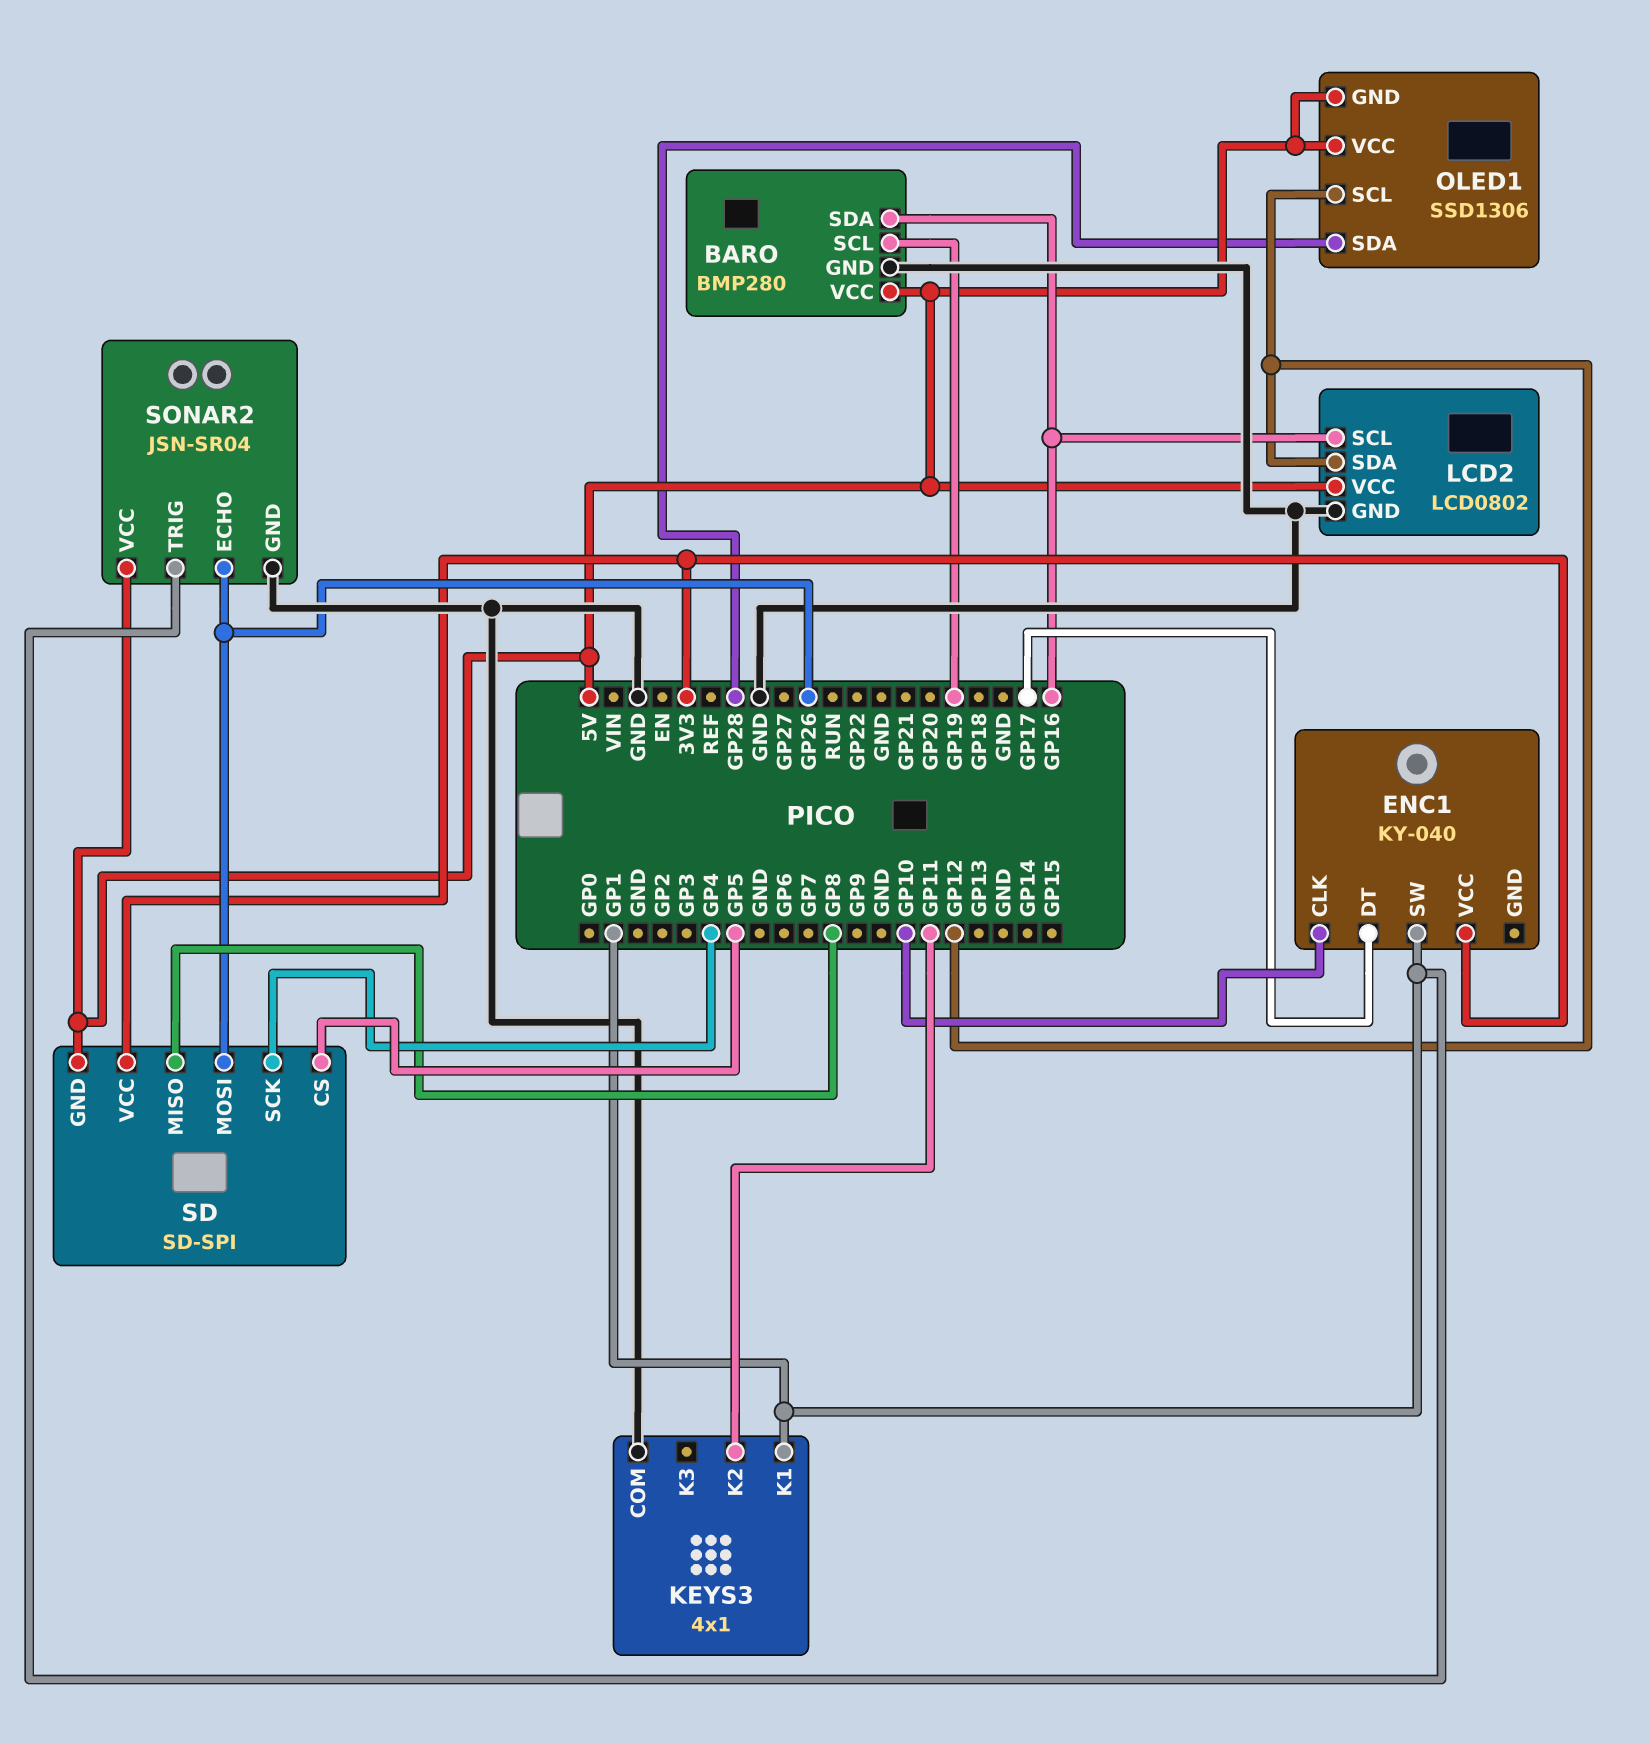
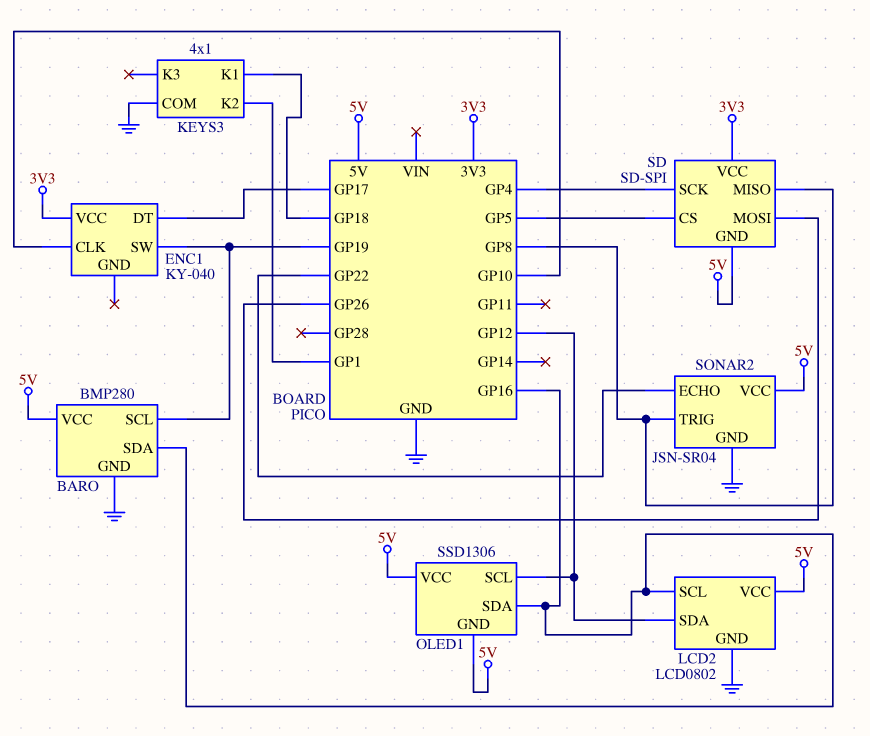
ENC1 pin SW: GP1 -> GP19
KEYS3 pin K1: GP1 -> GP18
KEYS3 pin K2: GP11 -> GP1
OLED1 pin SDA: GP28 -> GP16
SONAR2 pin ECHO: GP26 -> GP22
SONAR2 pin TRIG: GP1 -> GP8

